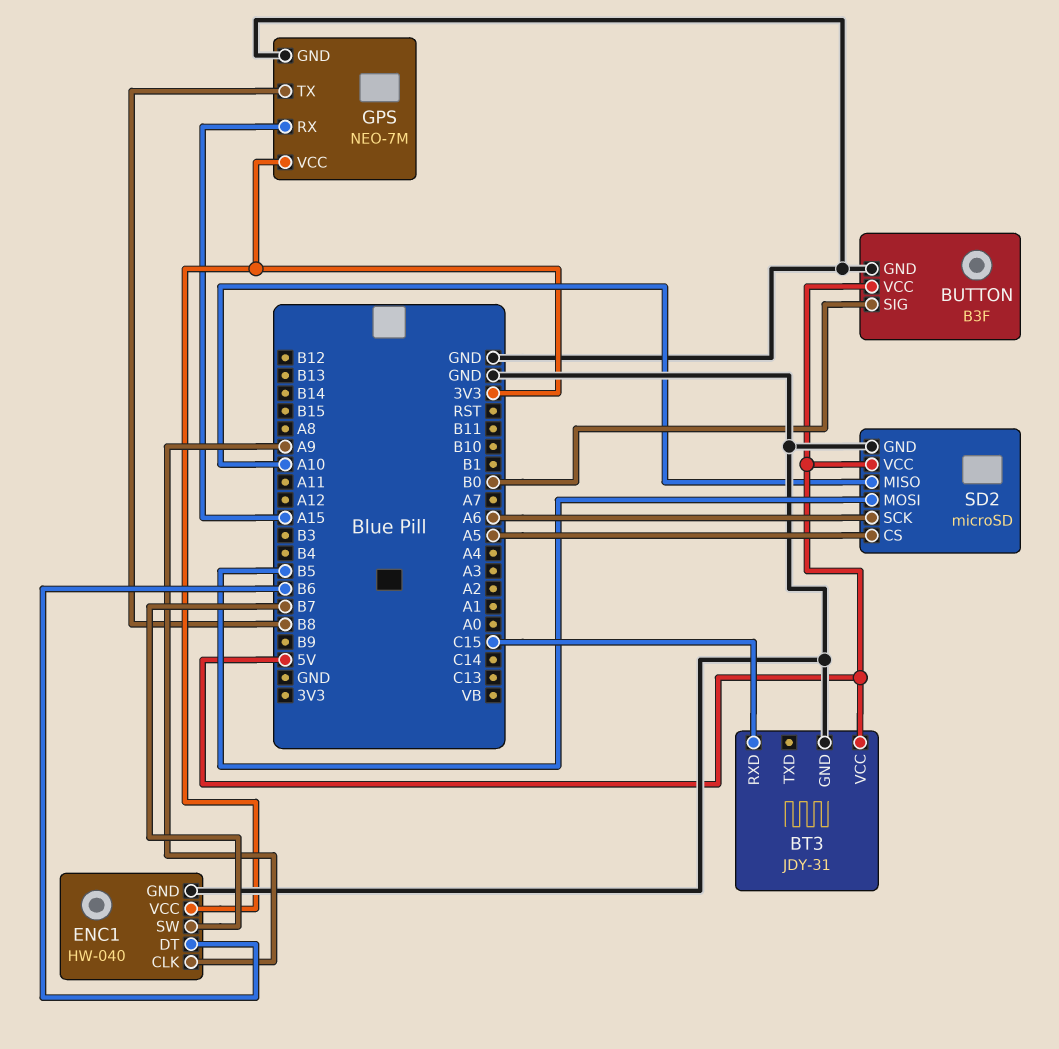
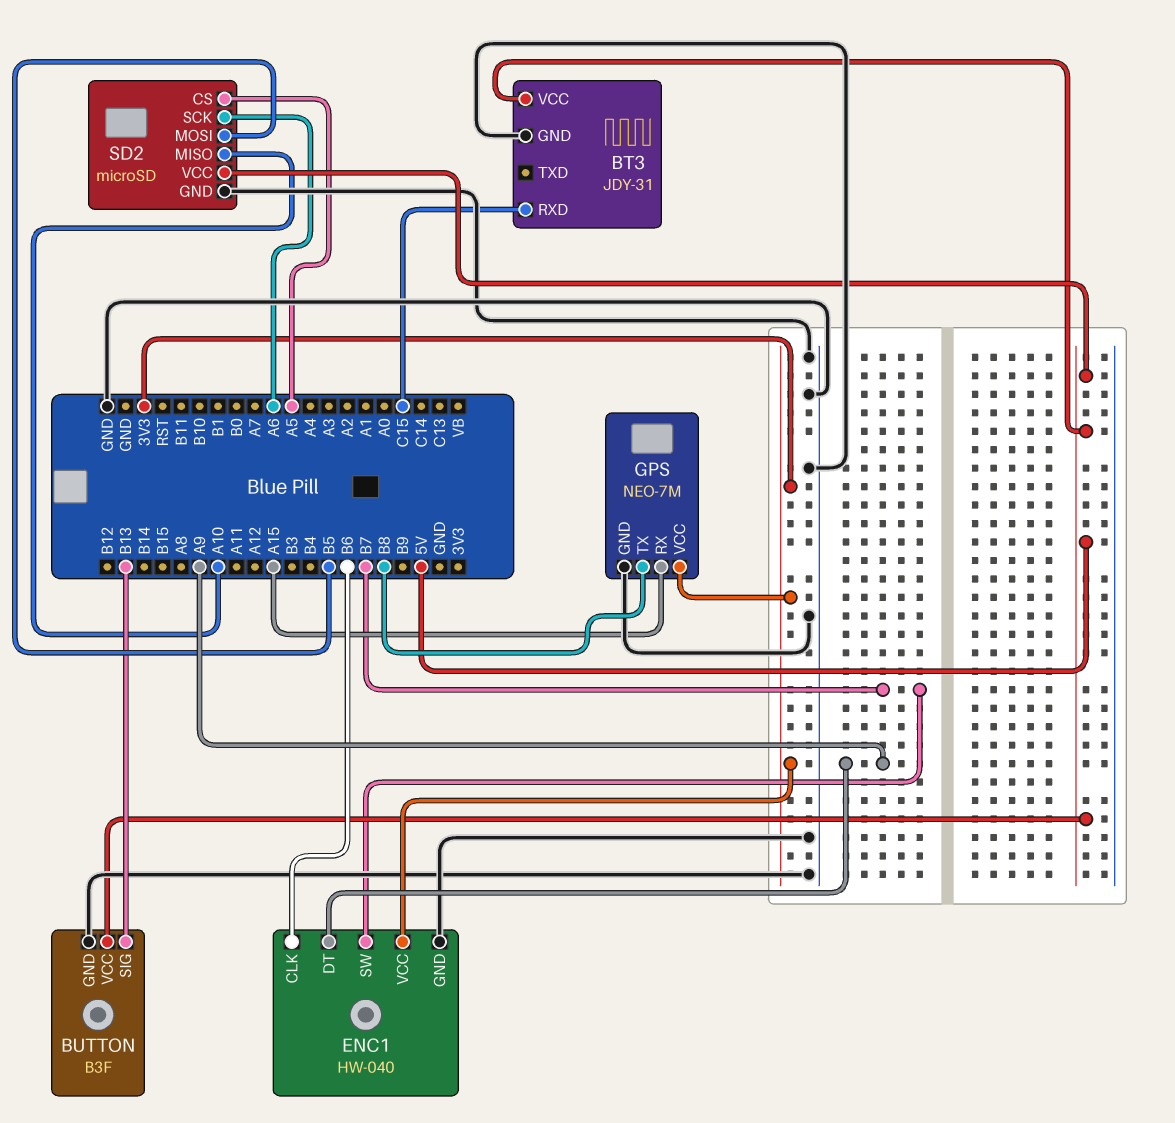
BUTTON pin SIG: B0 -> B13
ENC1 pin CLK: A9 -> B6
ENC1 pin DT: B6 -> A9

